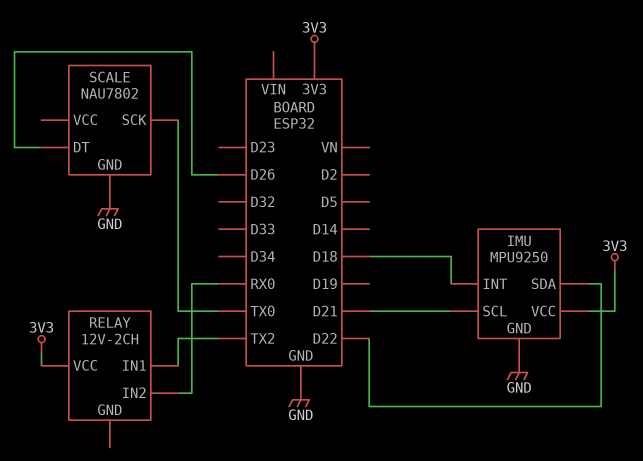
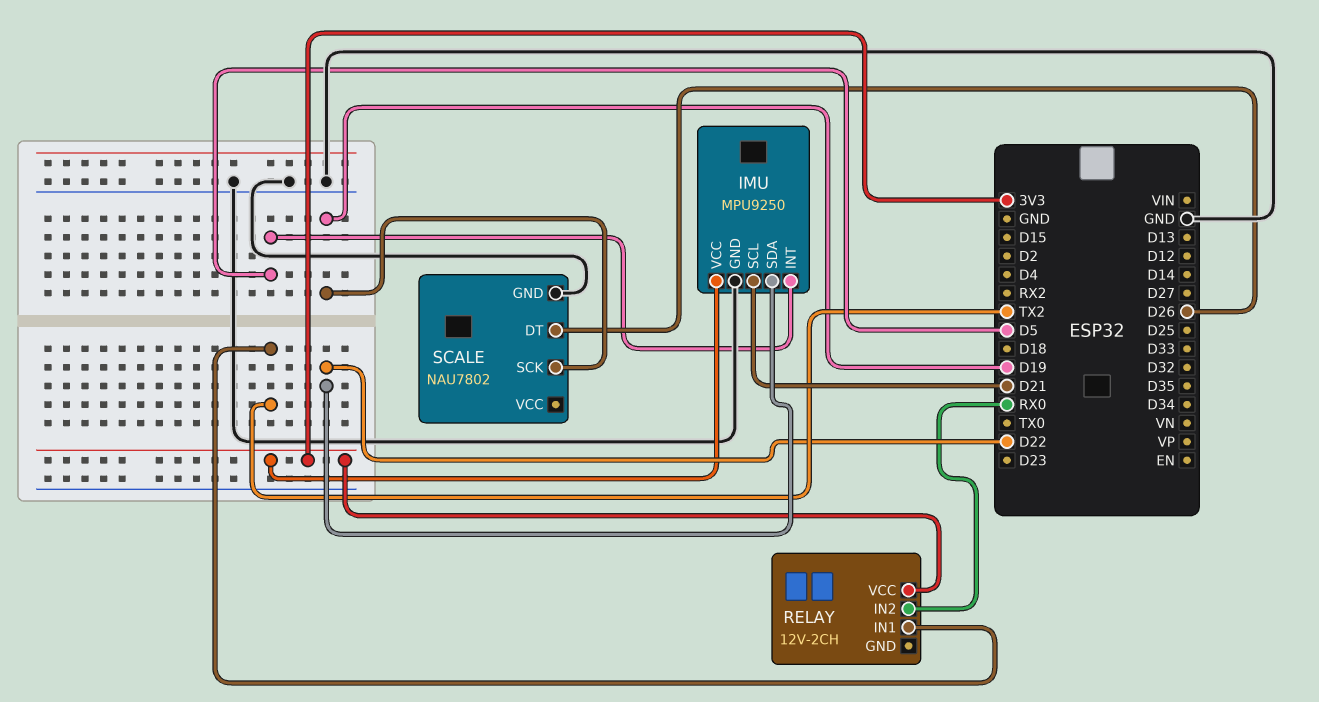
IMU pin INT: D18 -> D5
SCALE pin SCK: TX0 -> D19

